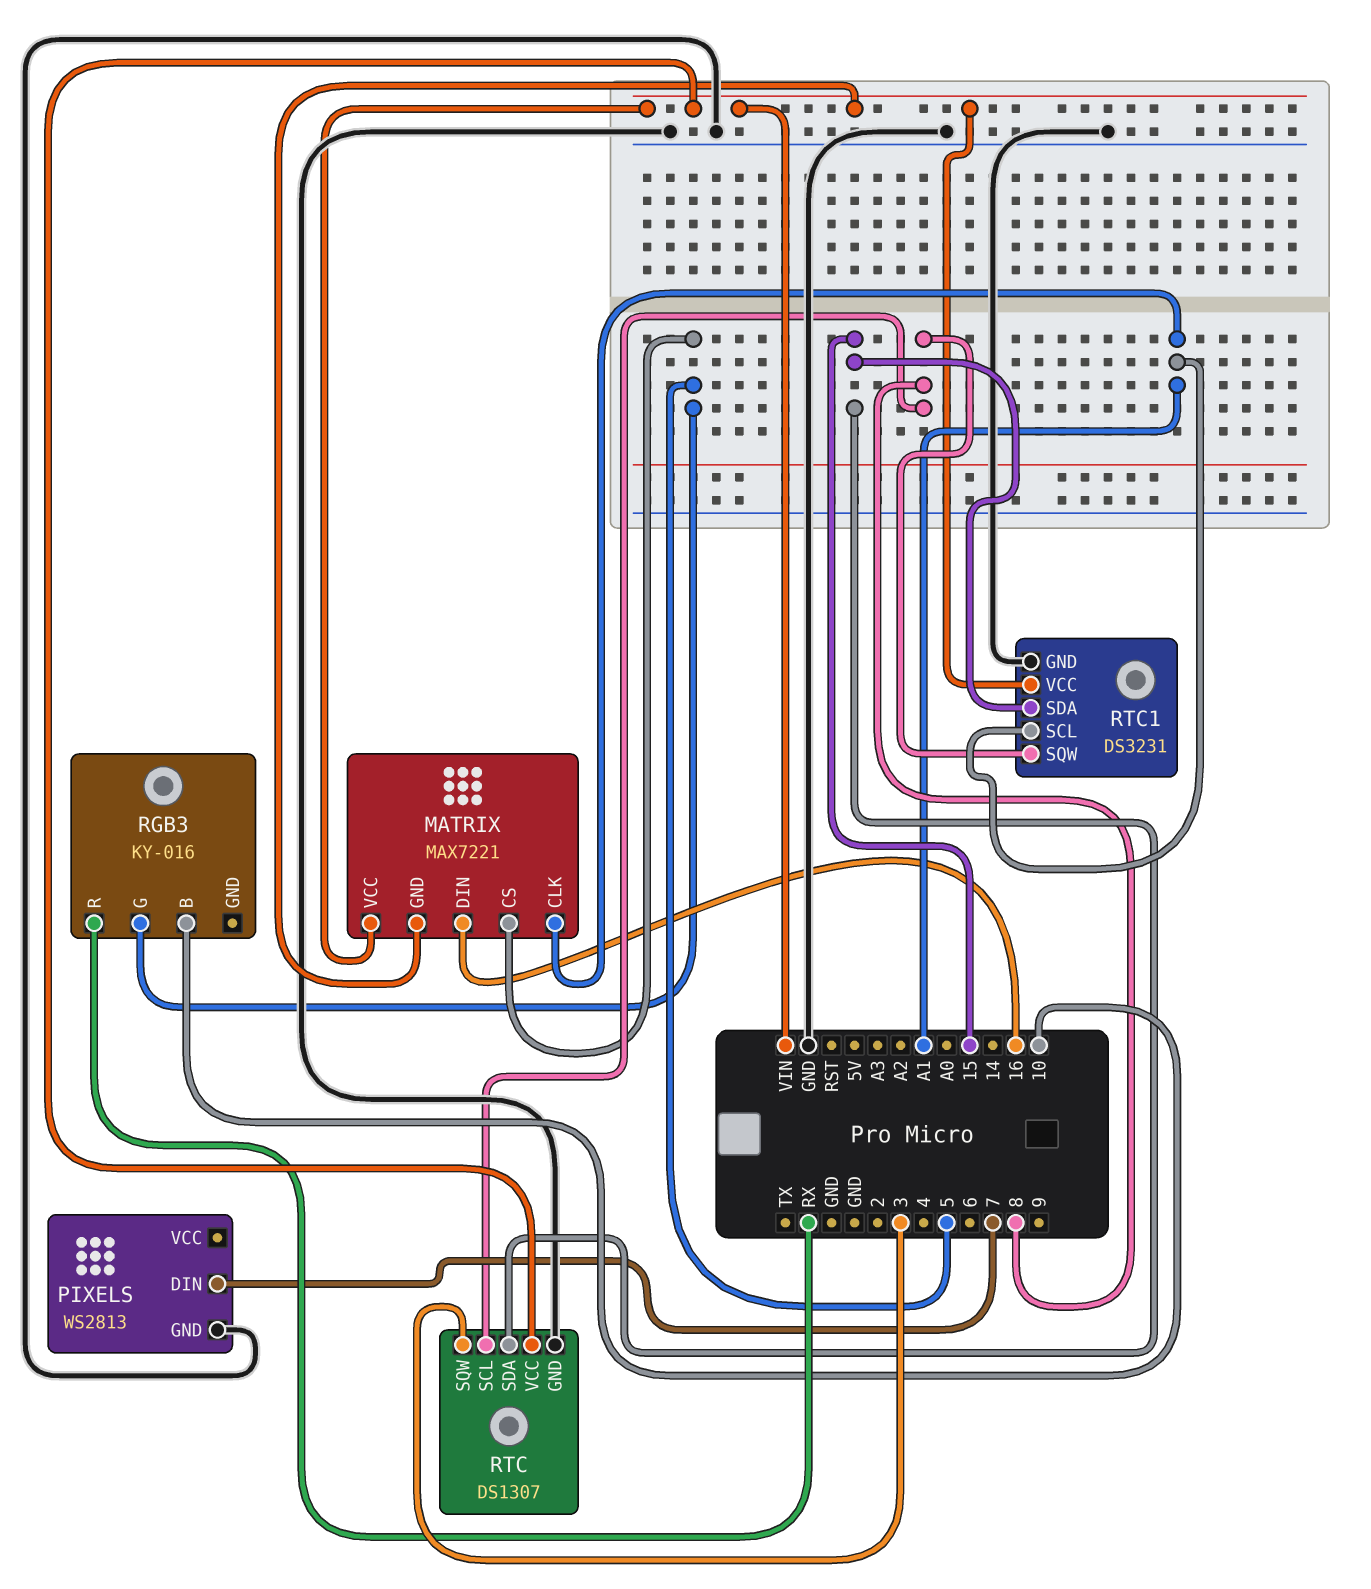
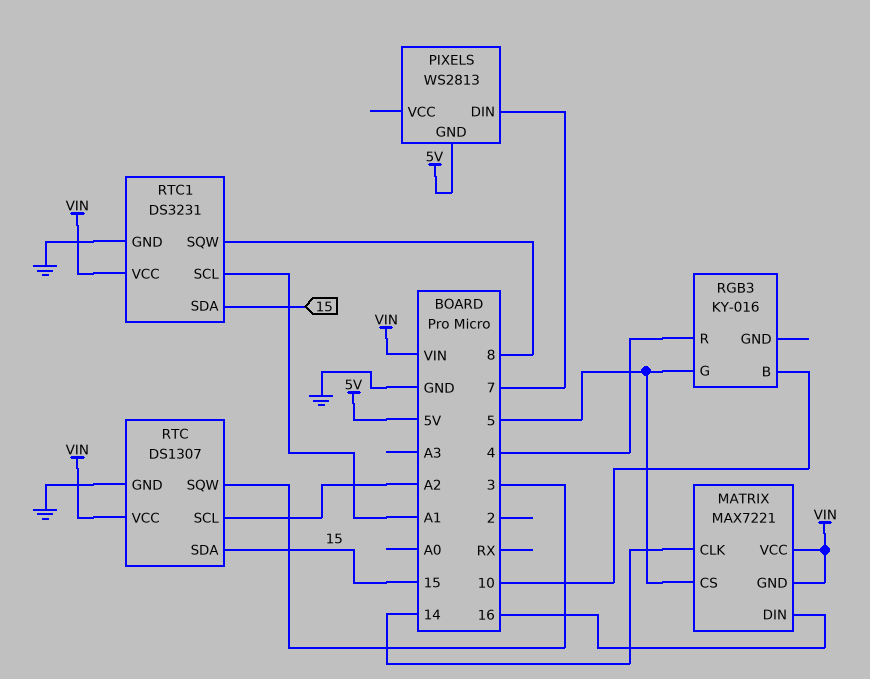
MATRIX pin CLK: A1 -> 14
PIXELS pin GND: GND -> 5V
RGB3 pin R: RX -> 4
RTC pin SCL: 8 -> A2

